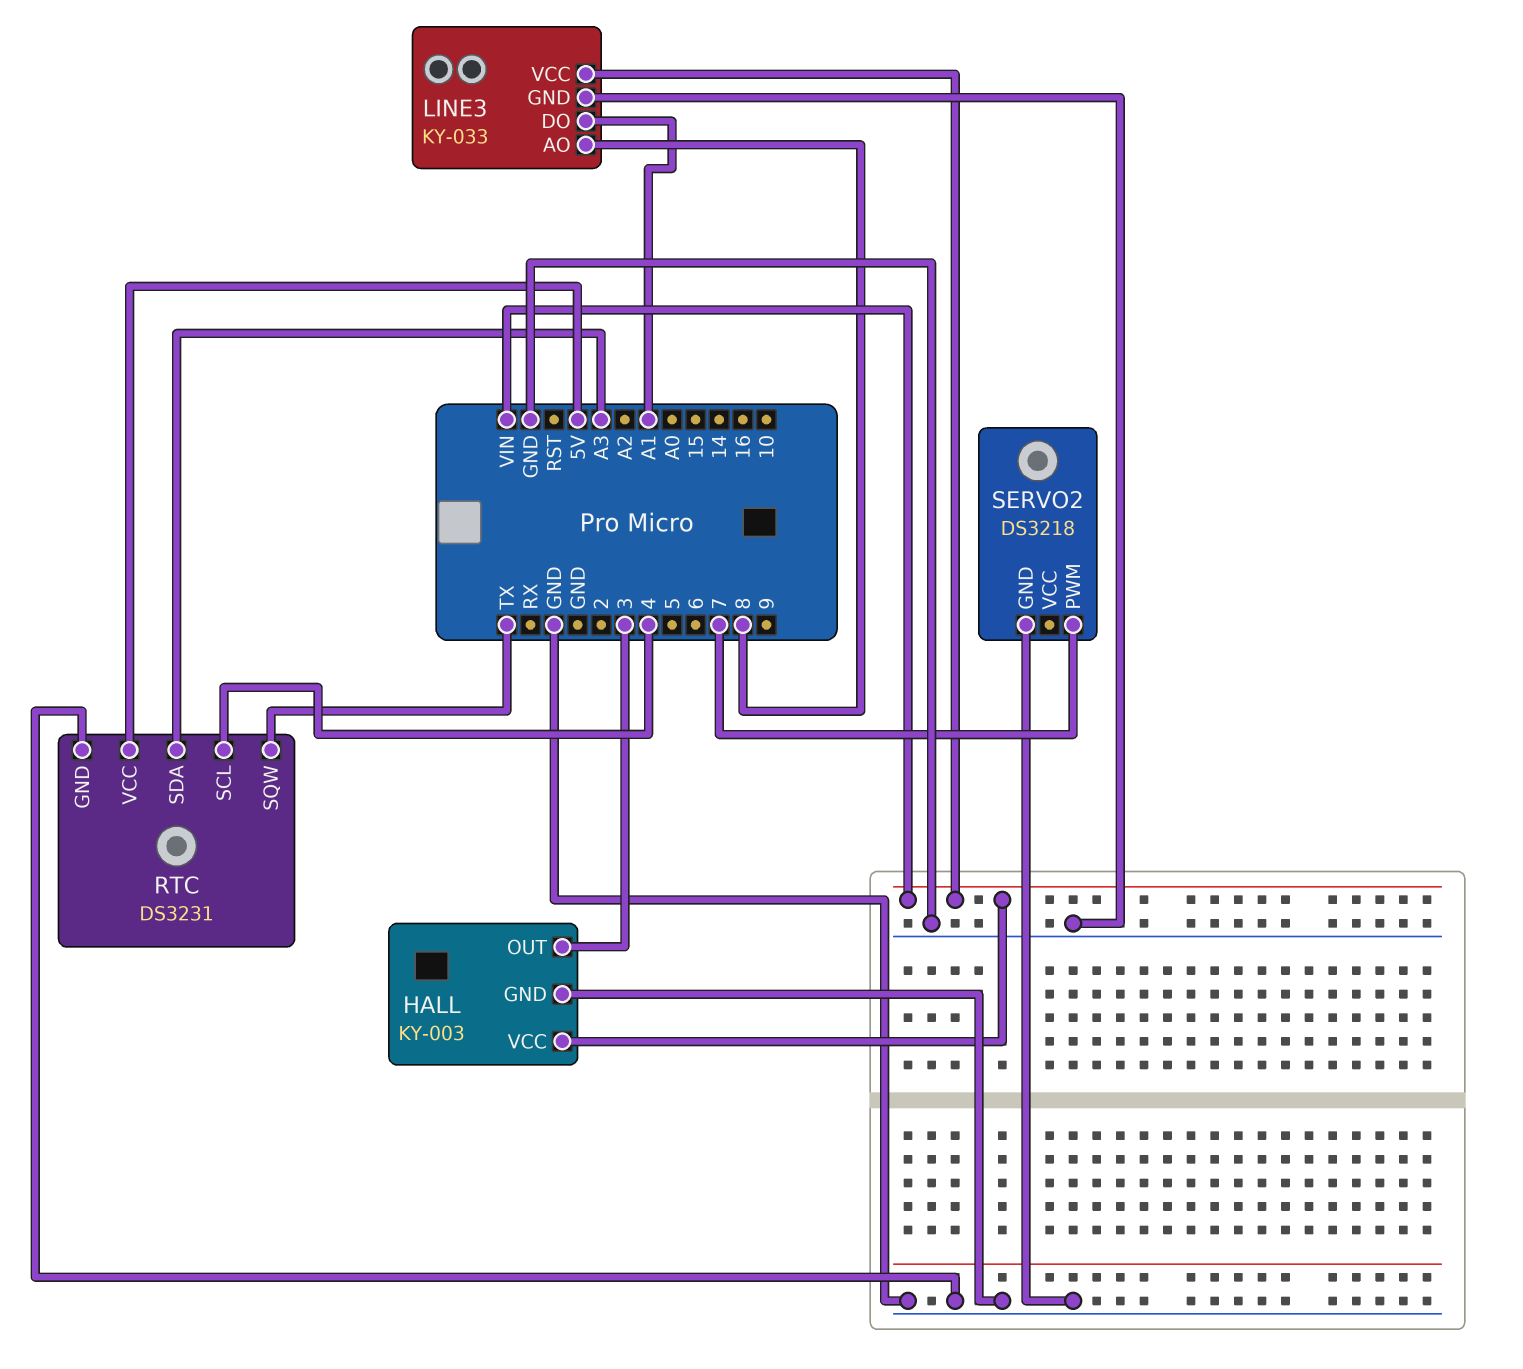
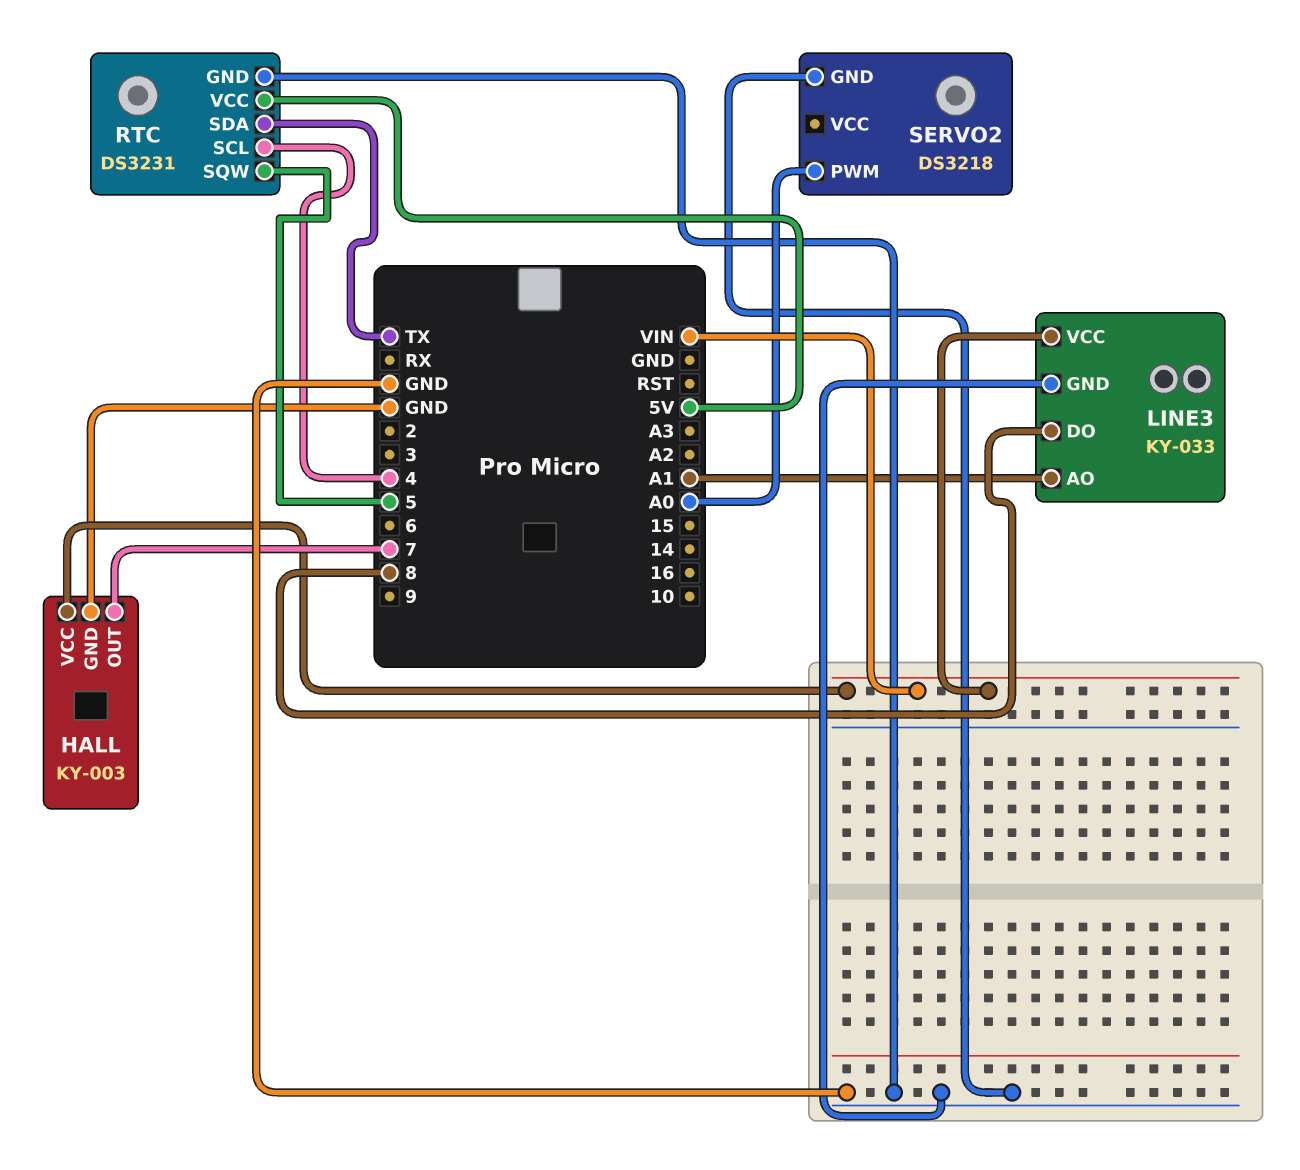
HALL pin OUT: 3 -> 7
LINE3 pin AO: 8 -> A1
LINE3 pin DO: A1 -> 8
RTC pin SDA: A3 -> TX
RTC pin SQW: TX -> 5
SERVO2 pin PWM: 7 -> A0

